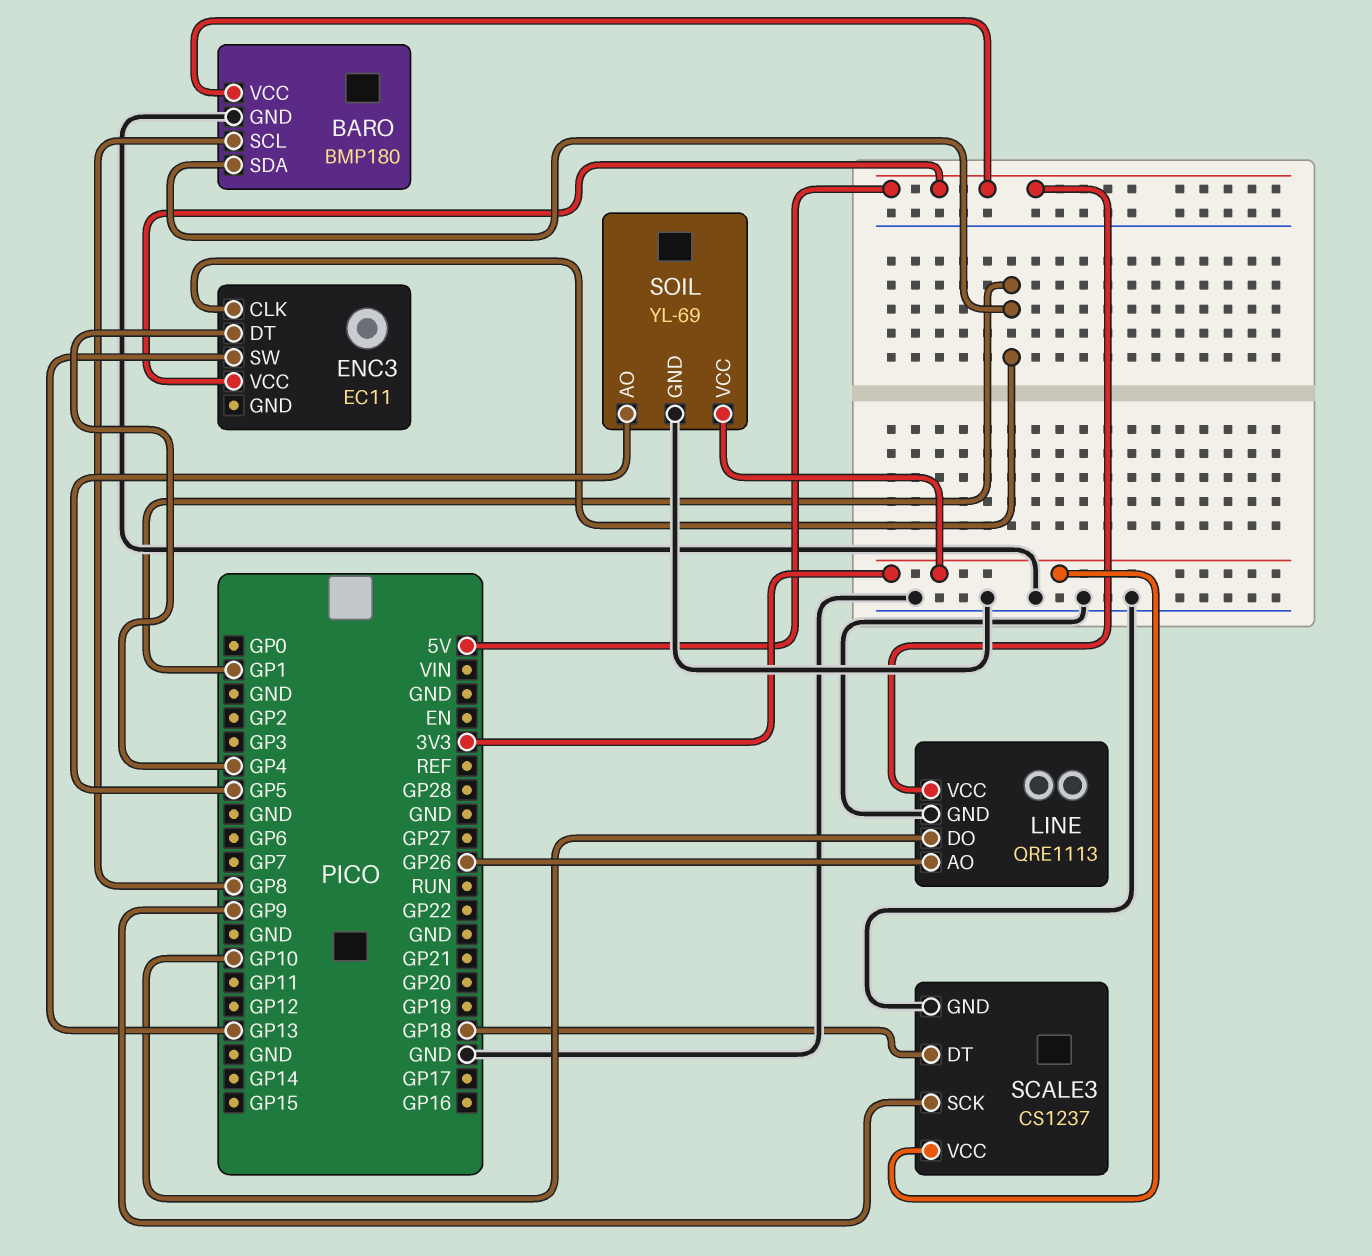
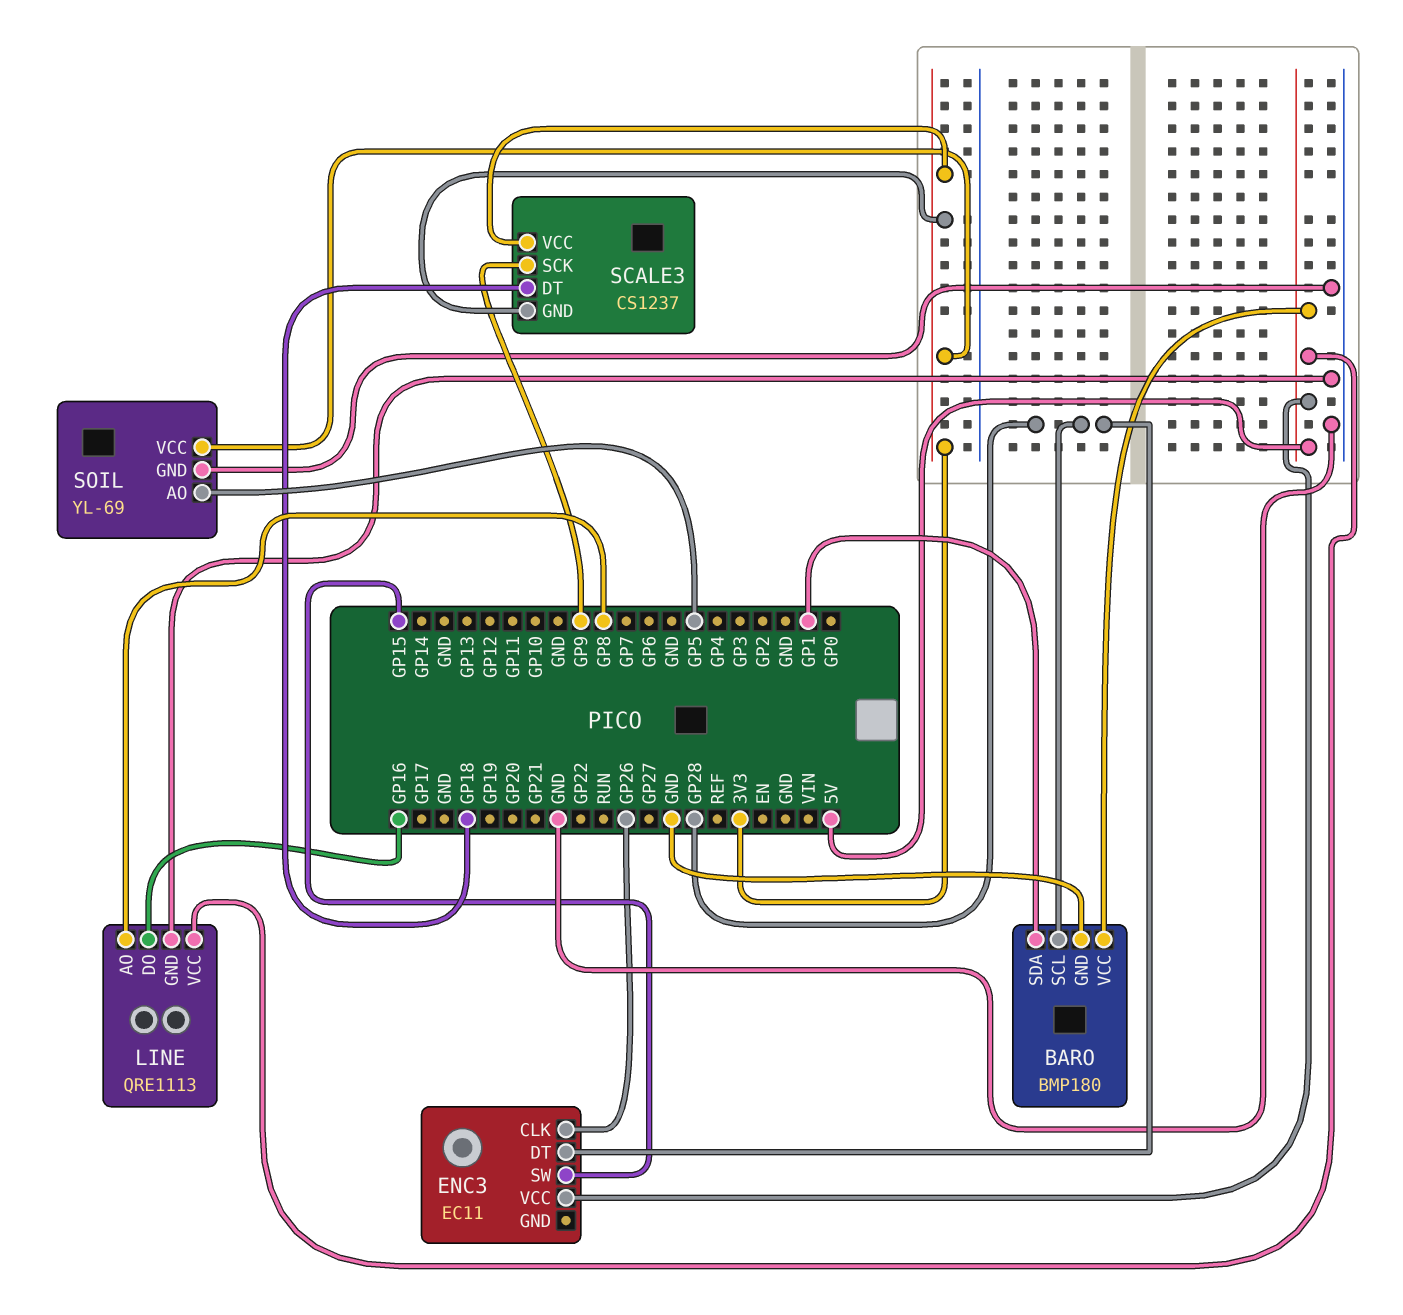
BARO pin SCL: GP8 -> GP28
ENC3 pin CLK: GP1 -> GP26
ENC3 pin DT: GP4 -> GP28
ENC3 pin SW: GP13 -> GP15
LINE pin AO: GP26 -> GP8
LINE pin DO: GP10 -> GP16
SCALE3 pin GND: GND -> 3V3

